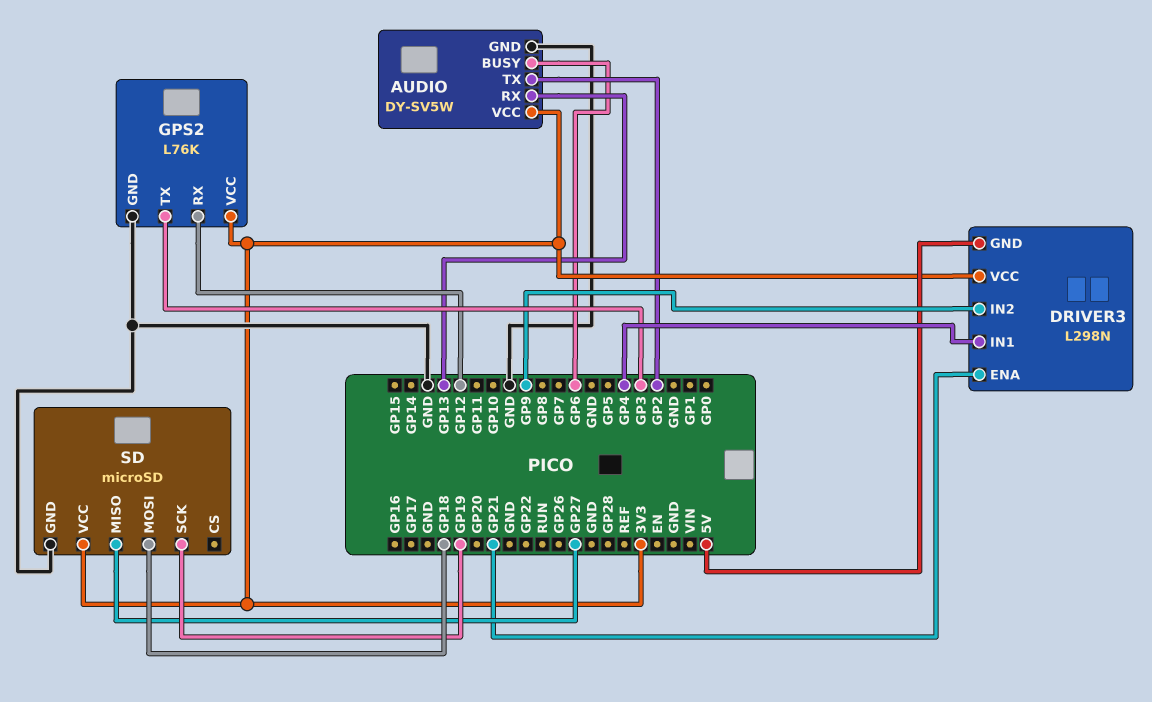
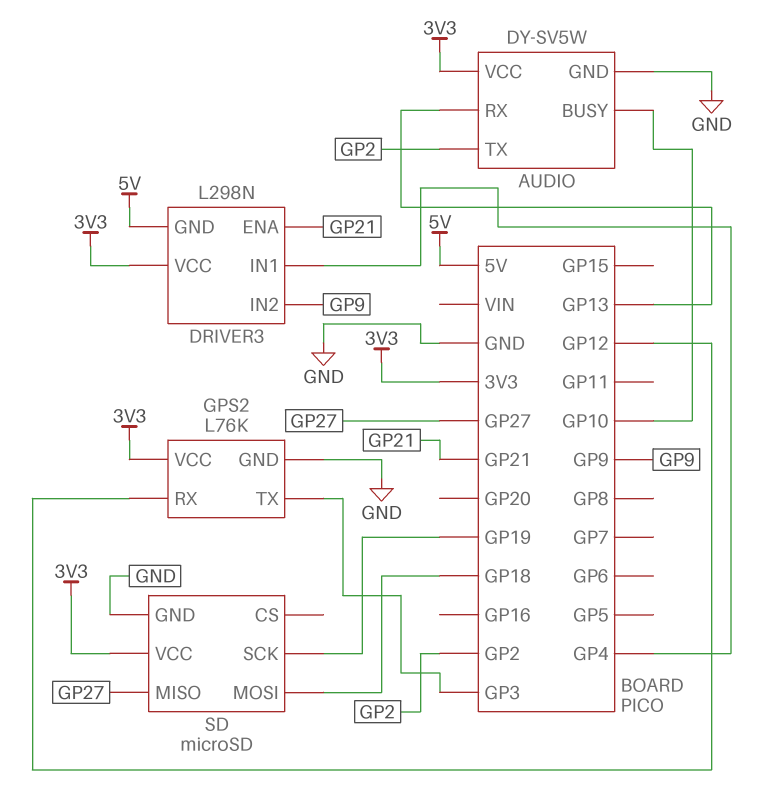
AUDIO pin BUSY: GP6 -> GP10

